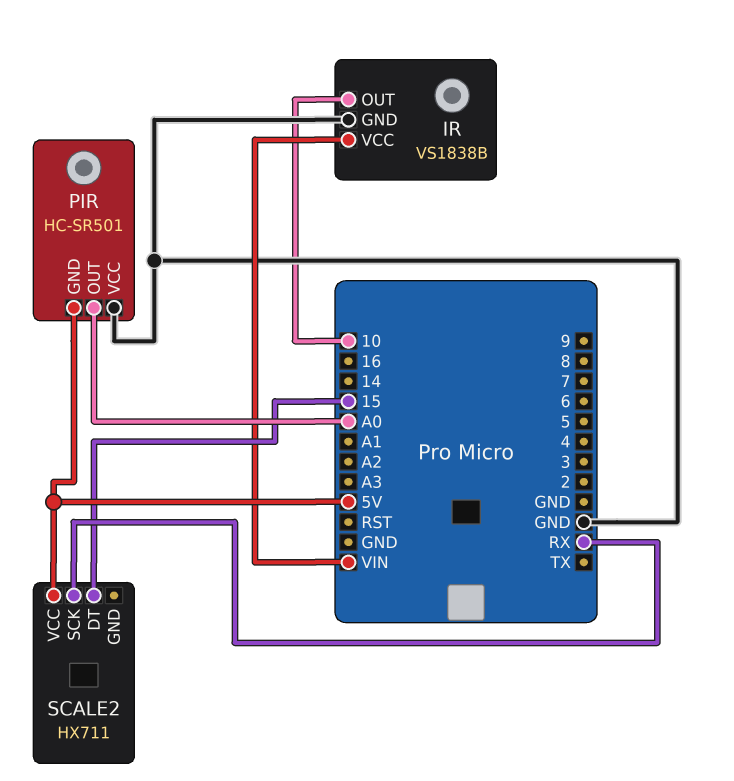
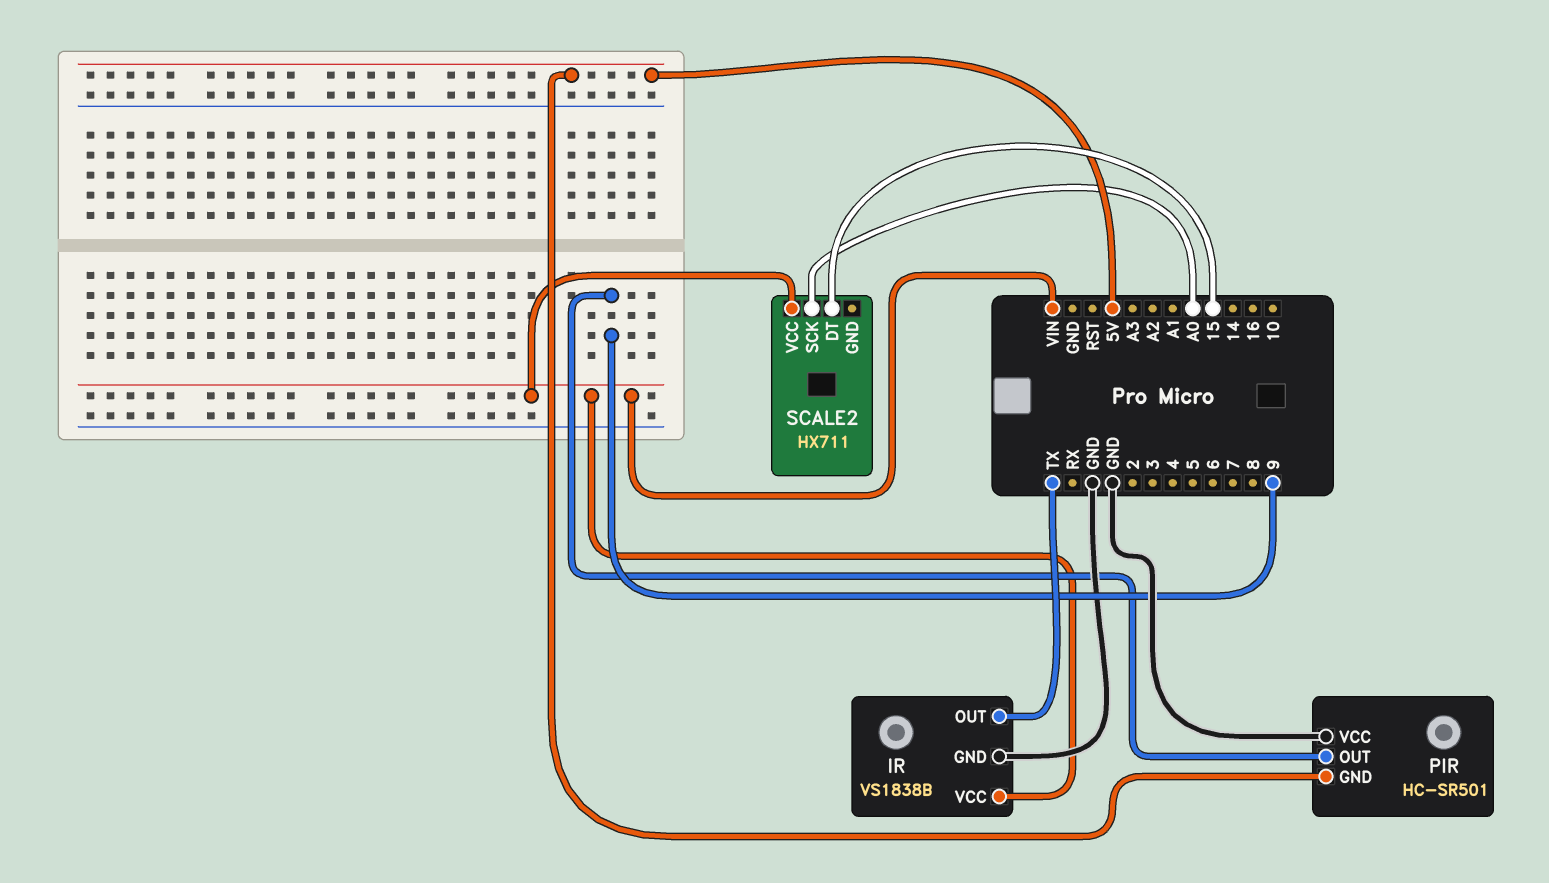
IR pin OUT: 10 -> TX
PIR pin OUT: A0 -> 9
SCALE2 pin SCK: RX -> A0
SCALE2 pin VCC: 5V -> VIN

